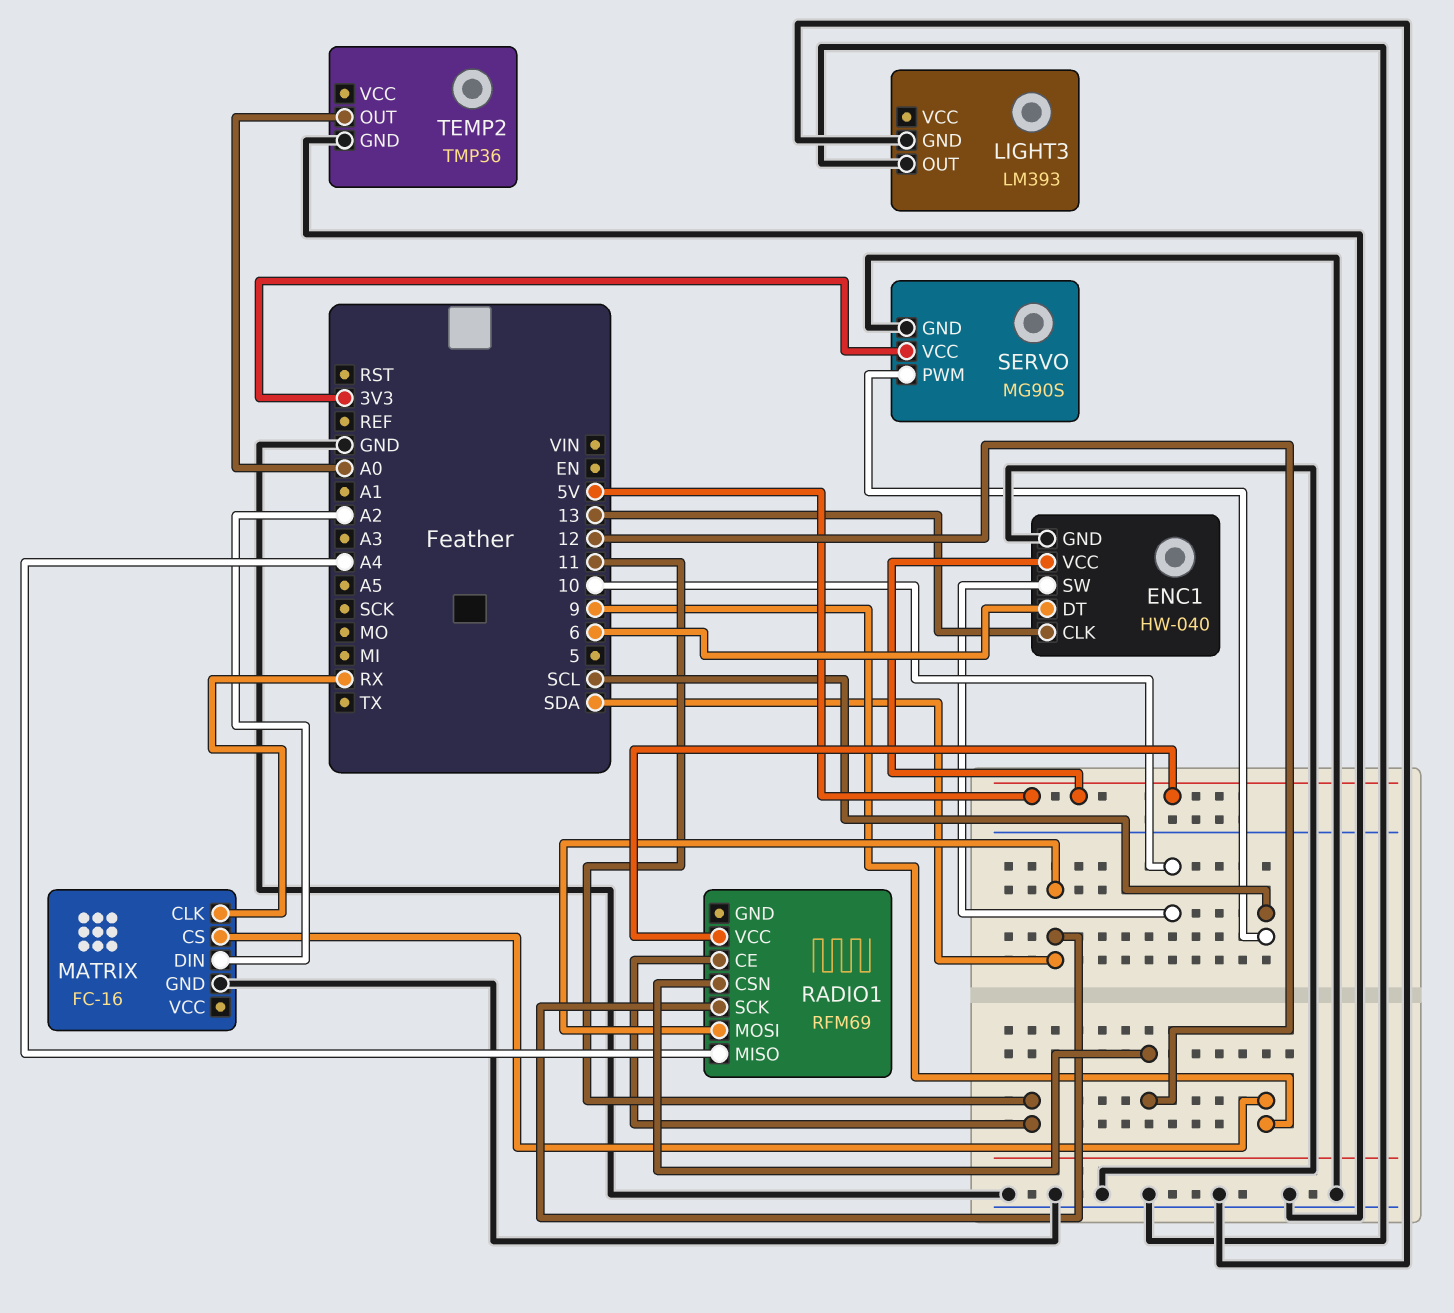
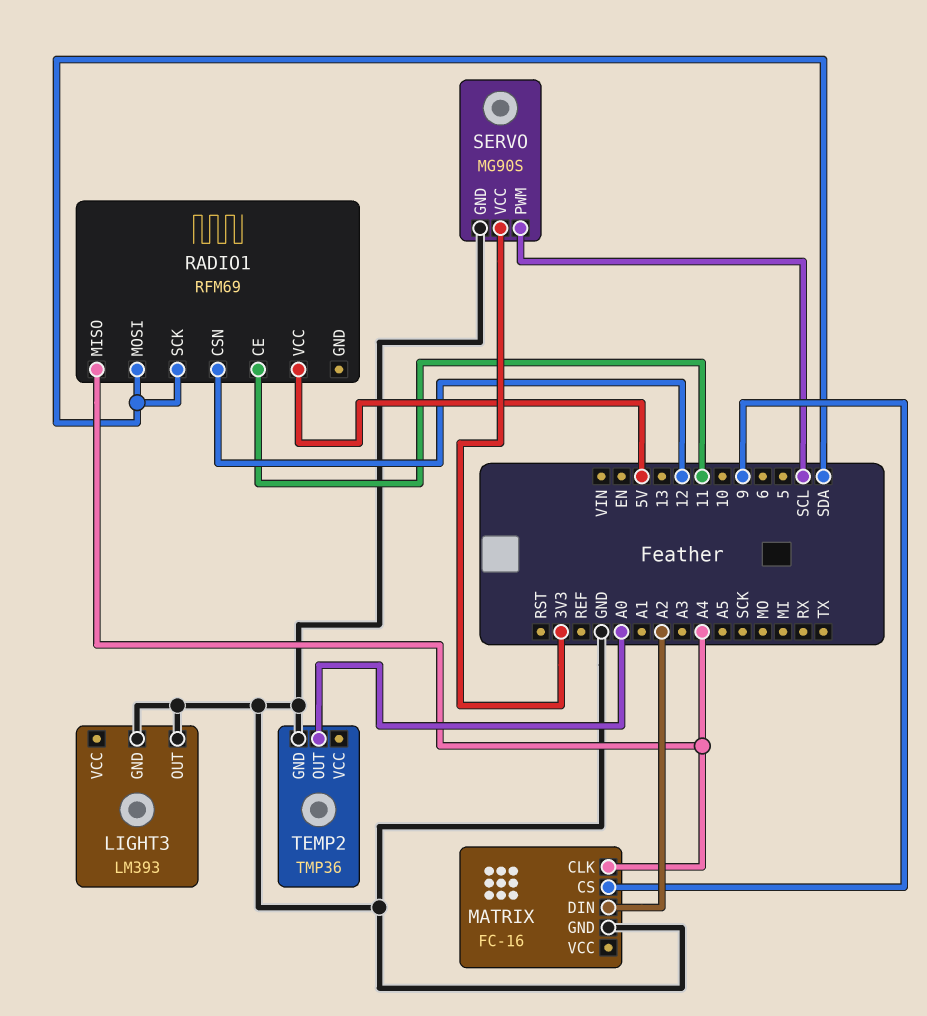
ENC1: HW-040 -> none
ENC1 pin CLK: 13 -> none
ENC1 pin DT: 6 -> none
ENC1 pin GND: GND -> none
ENC1 pin SW: 10 -> none
ENC1 pin VCC: 5V -> none
MATRIX pin CLK: RX -> A4

